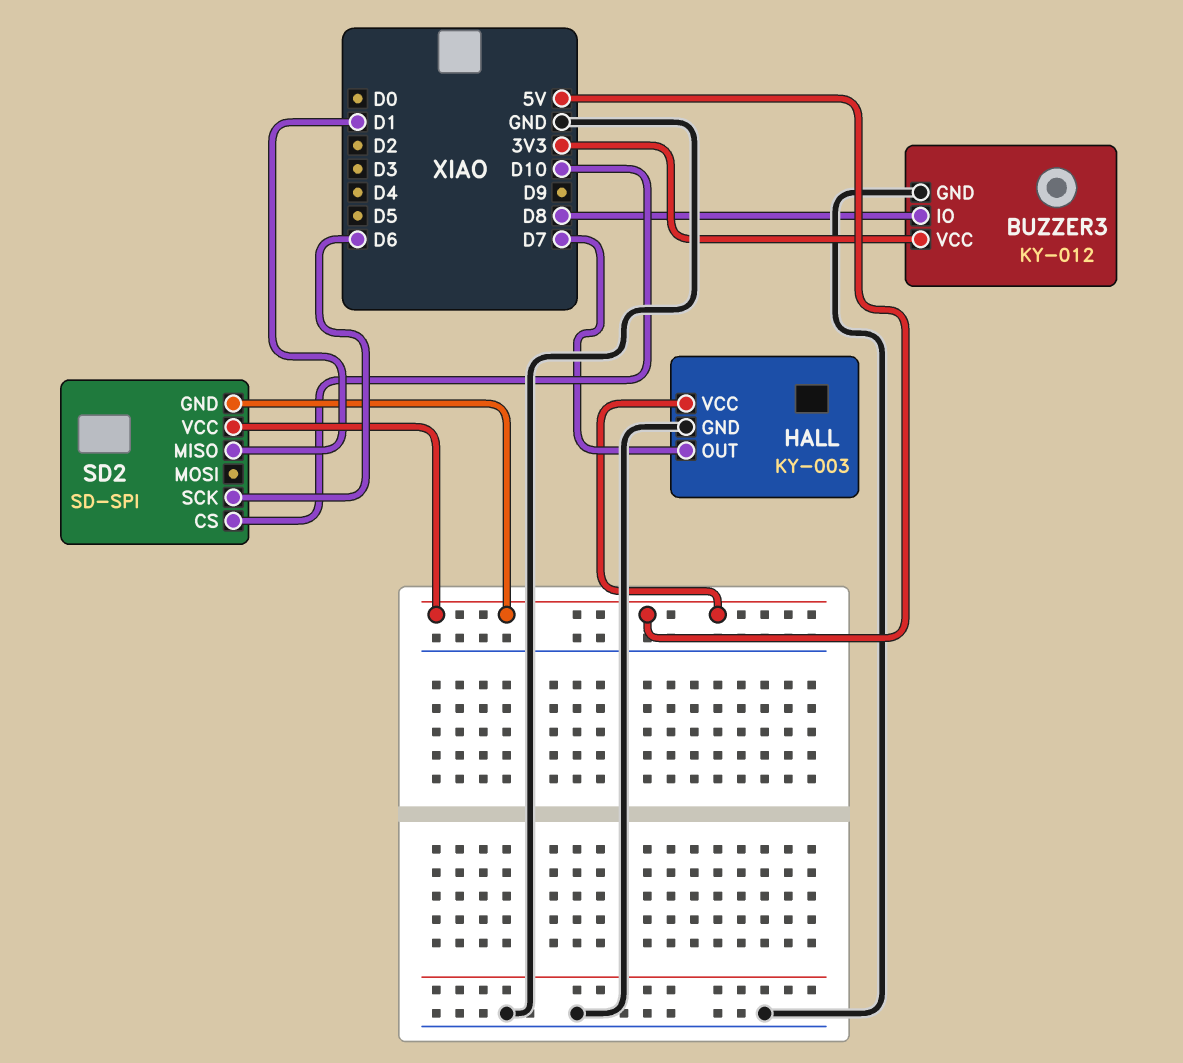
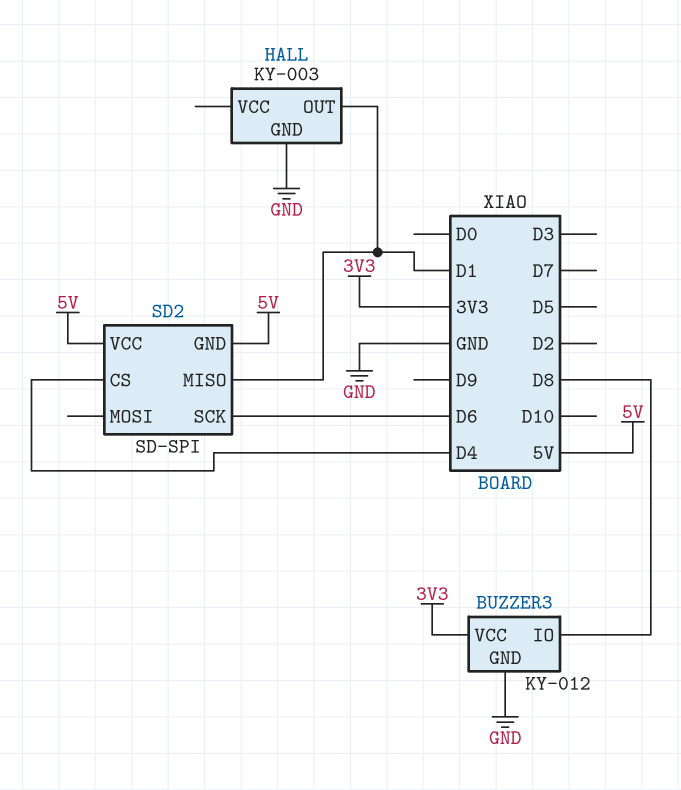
HALL pin OUT: D7 -> D1
HALL pin VCC: 5V -> none
SD2 pin CS: D10 -> D4

